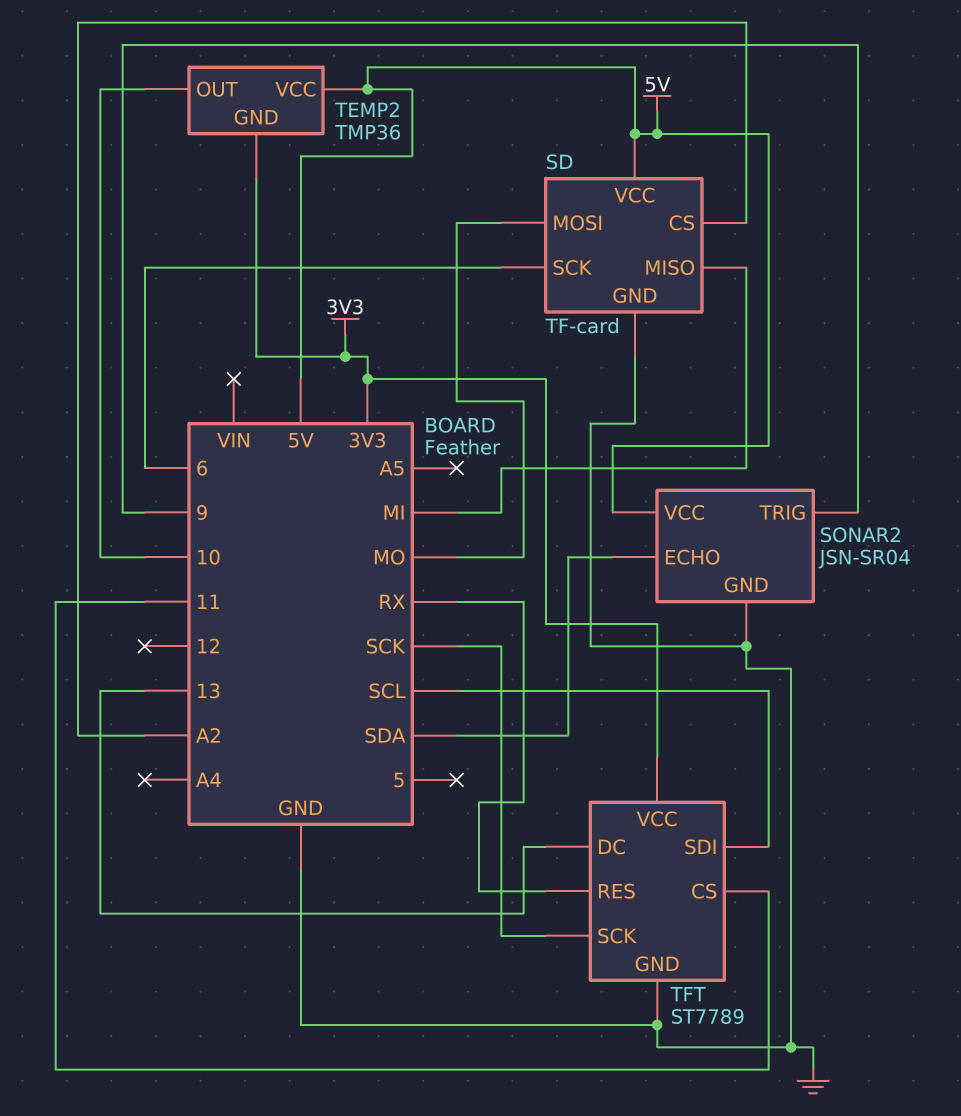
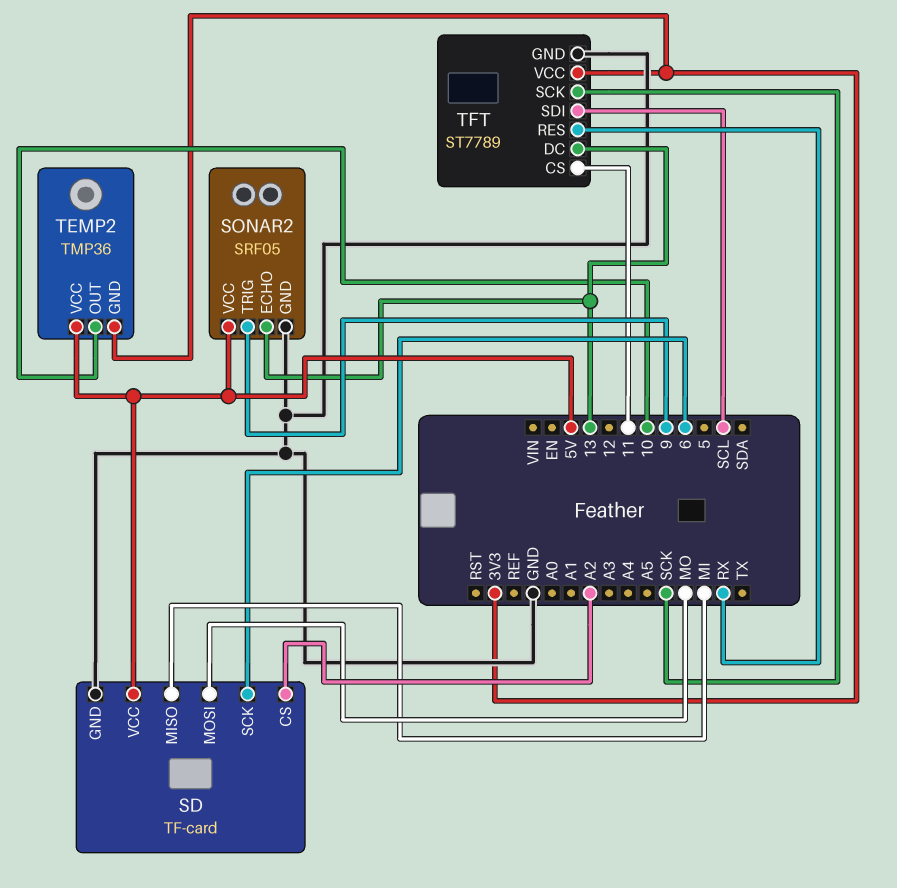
SONAR2: JSN-SR04 -> SRF05
SONAR2 pin ECHO: SDA -> 13

